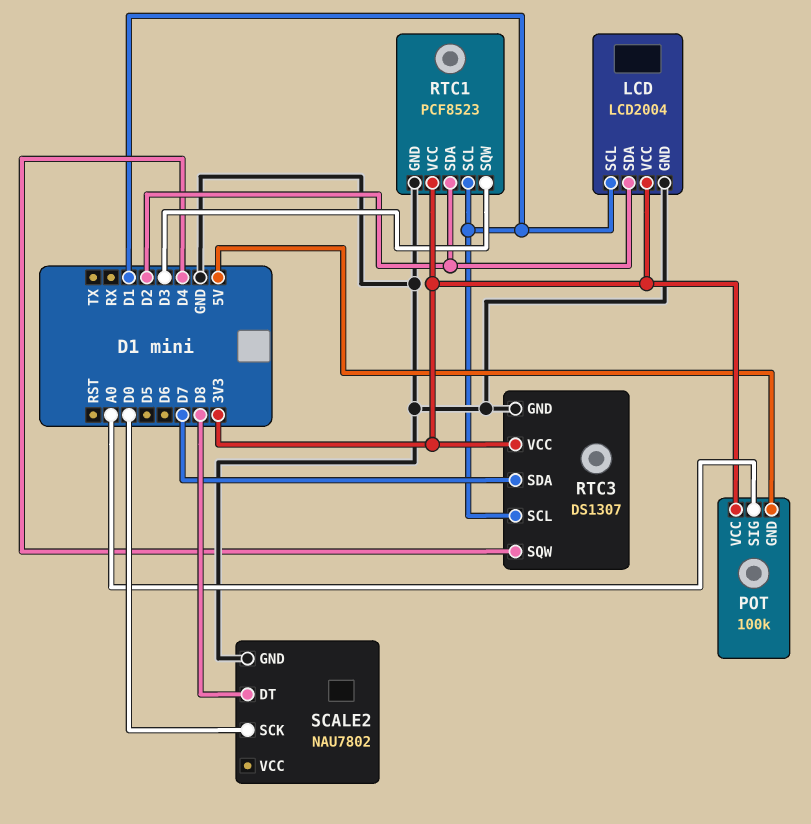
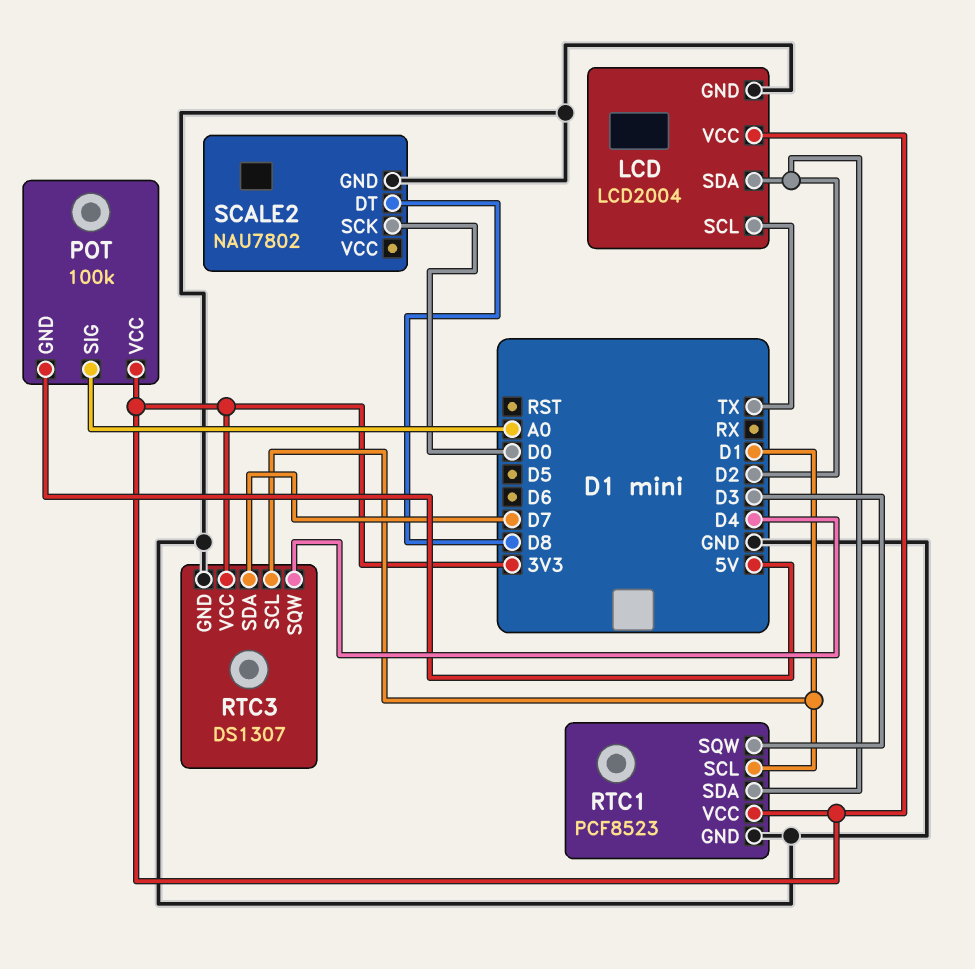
LCD pin SCL: D1 -> TX

